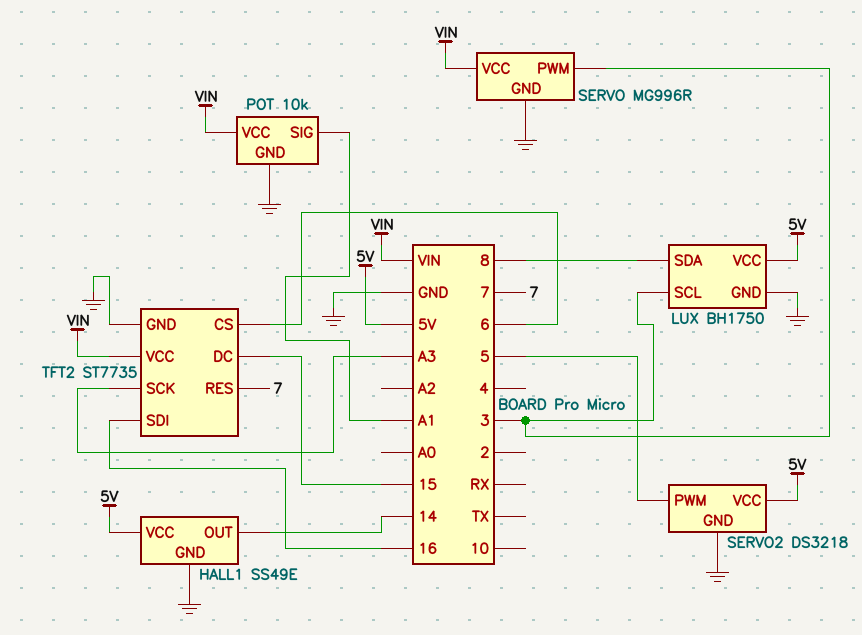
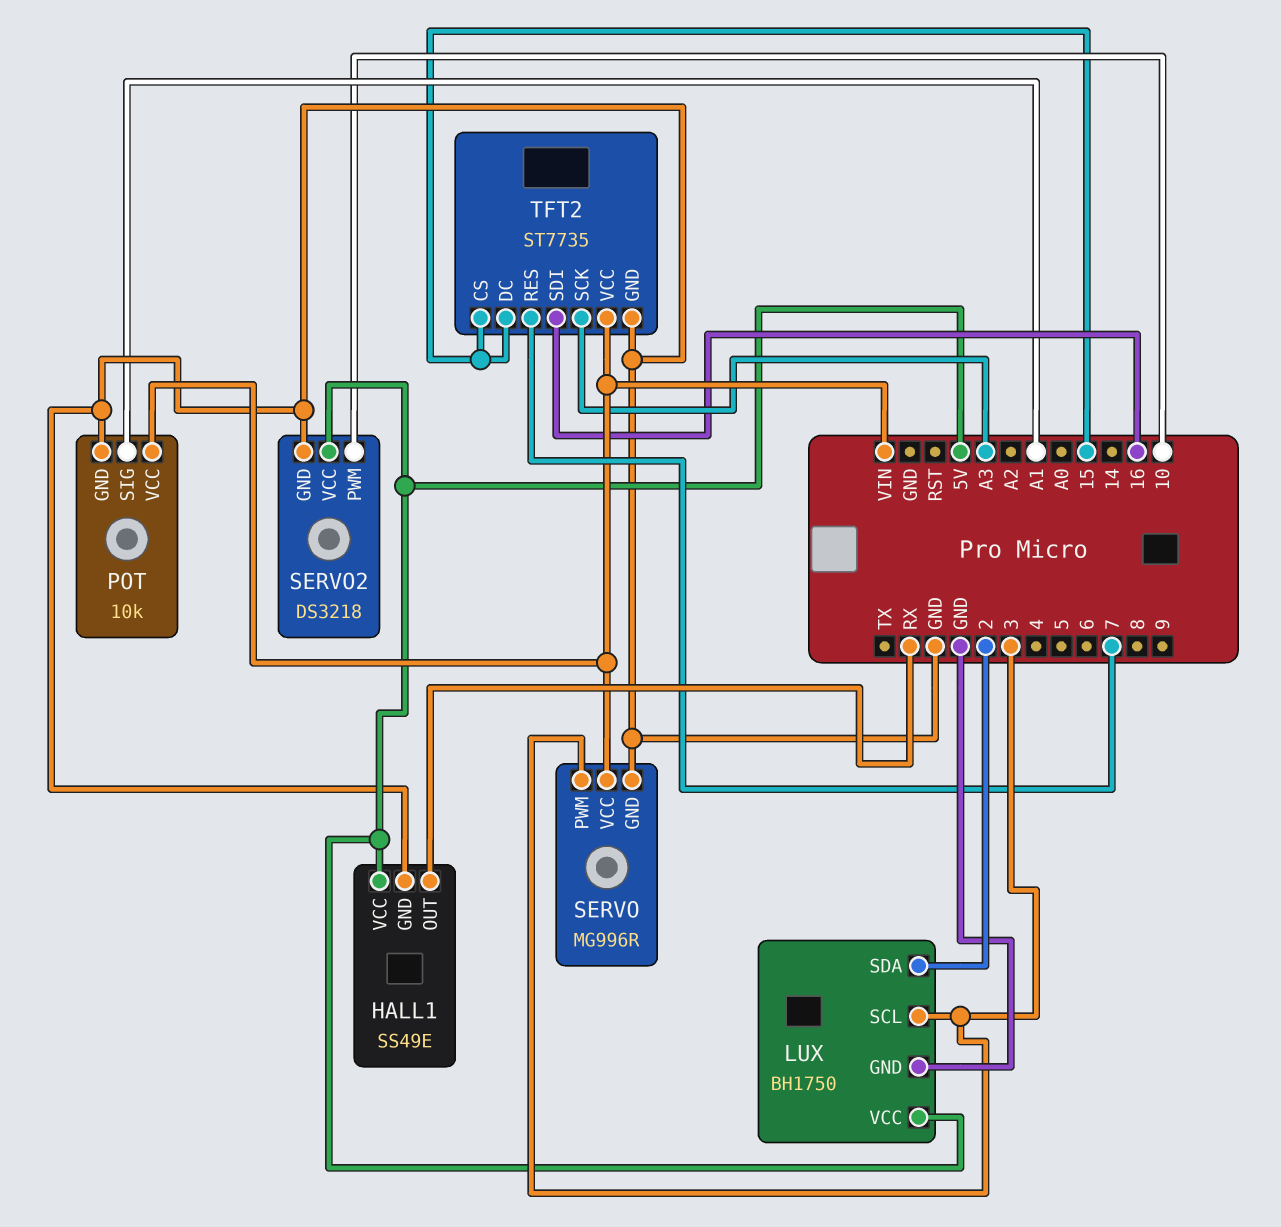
HALL1 pin OUT: 14 -> RX
LUX pin SDA: 8 -> 2
SERVO2 pin PWM: 5 -> 10
TFT2 pin CS: 6 -> 15

